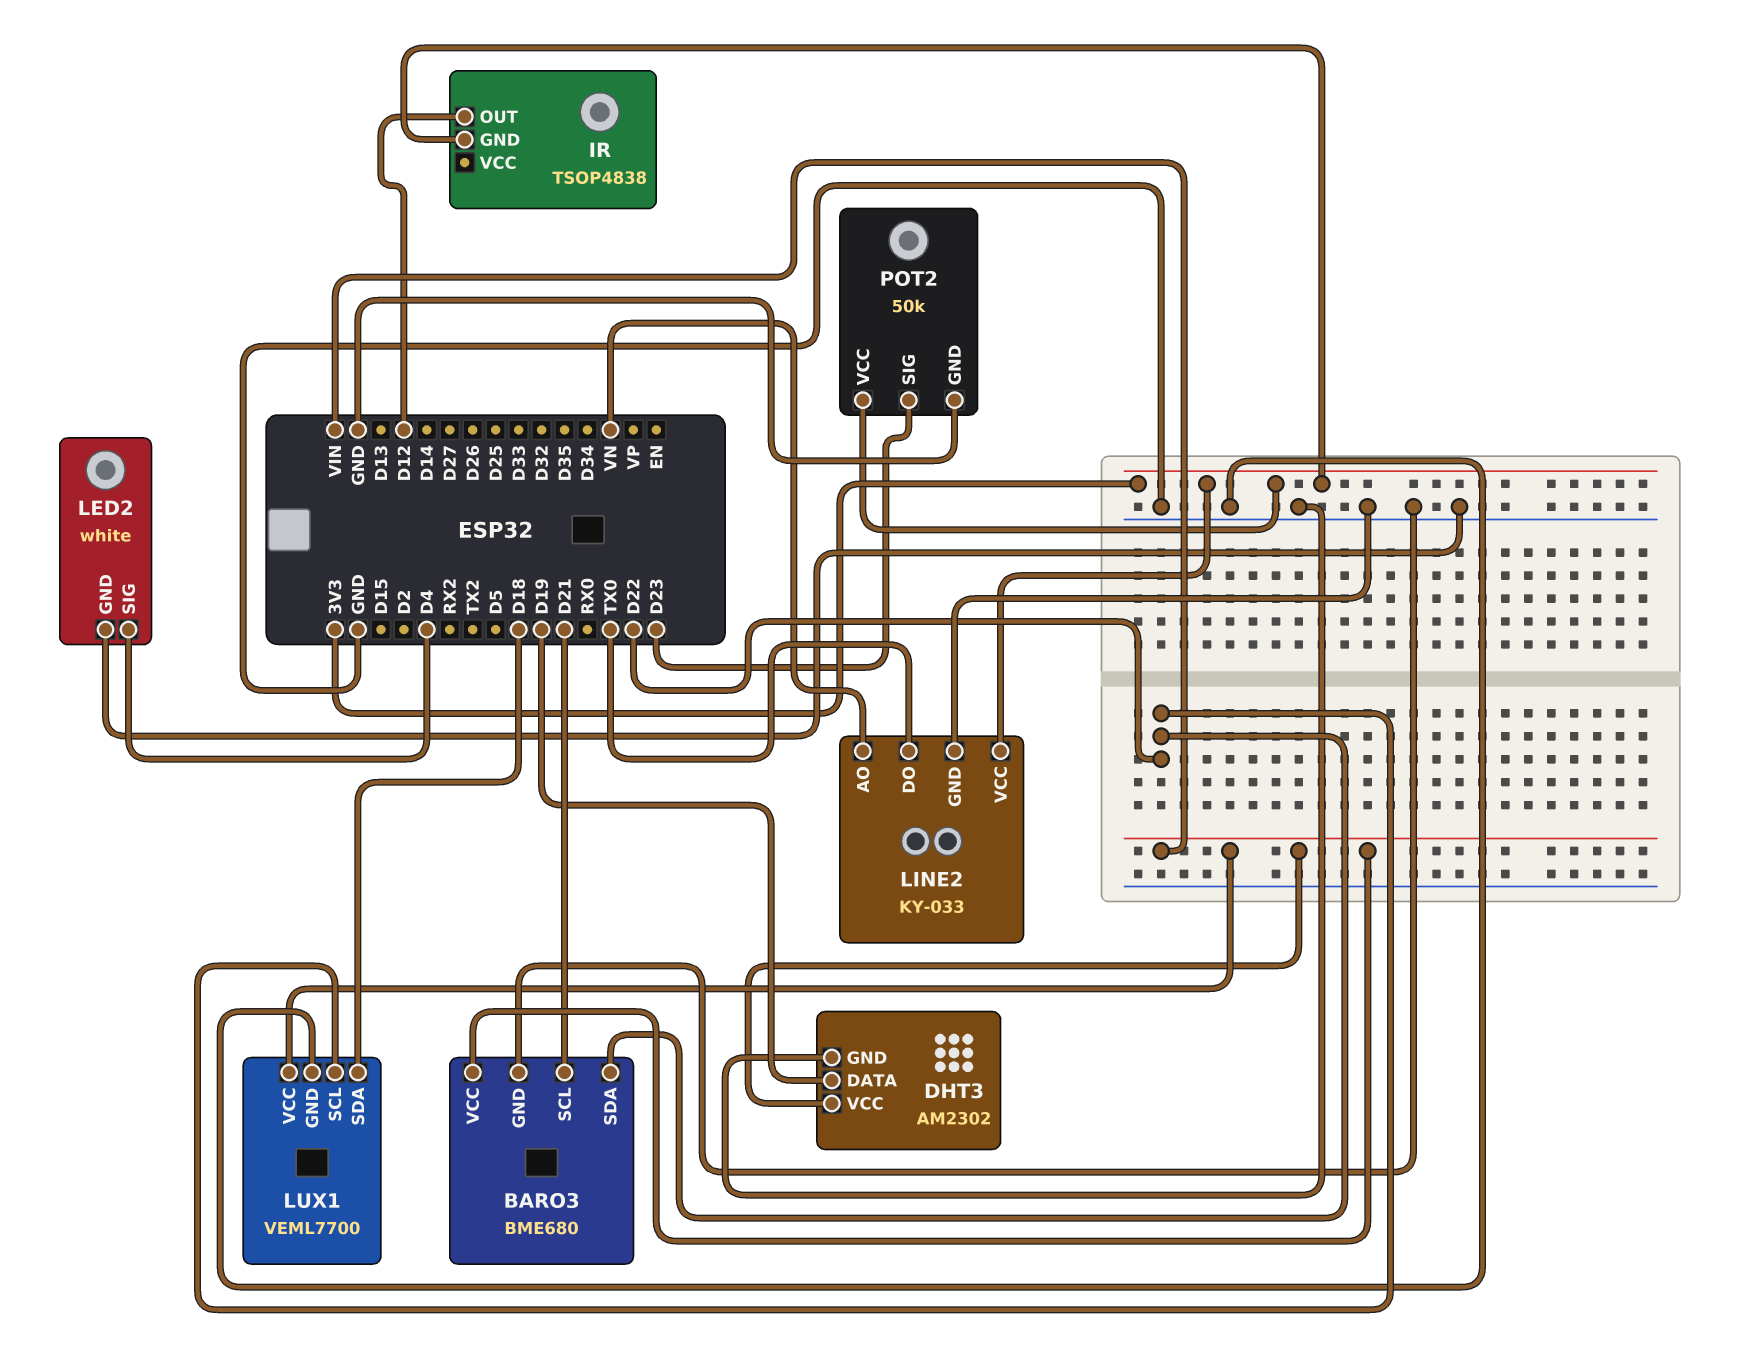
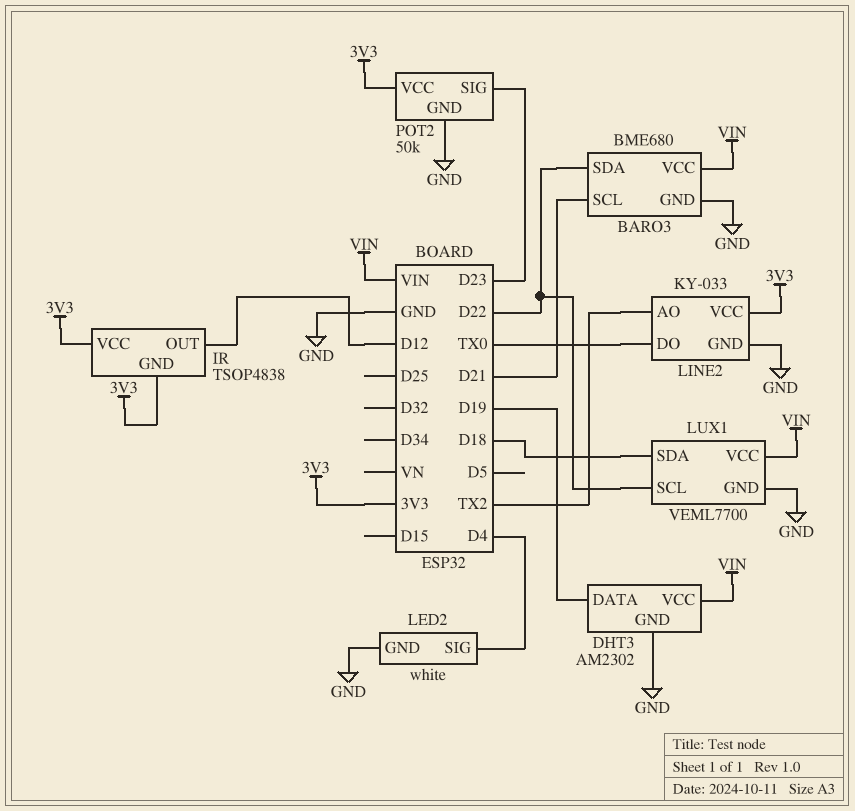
IR pin VCC: none -> 3V3
LINE2 pin AO: VN -> TX2

